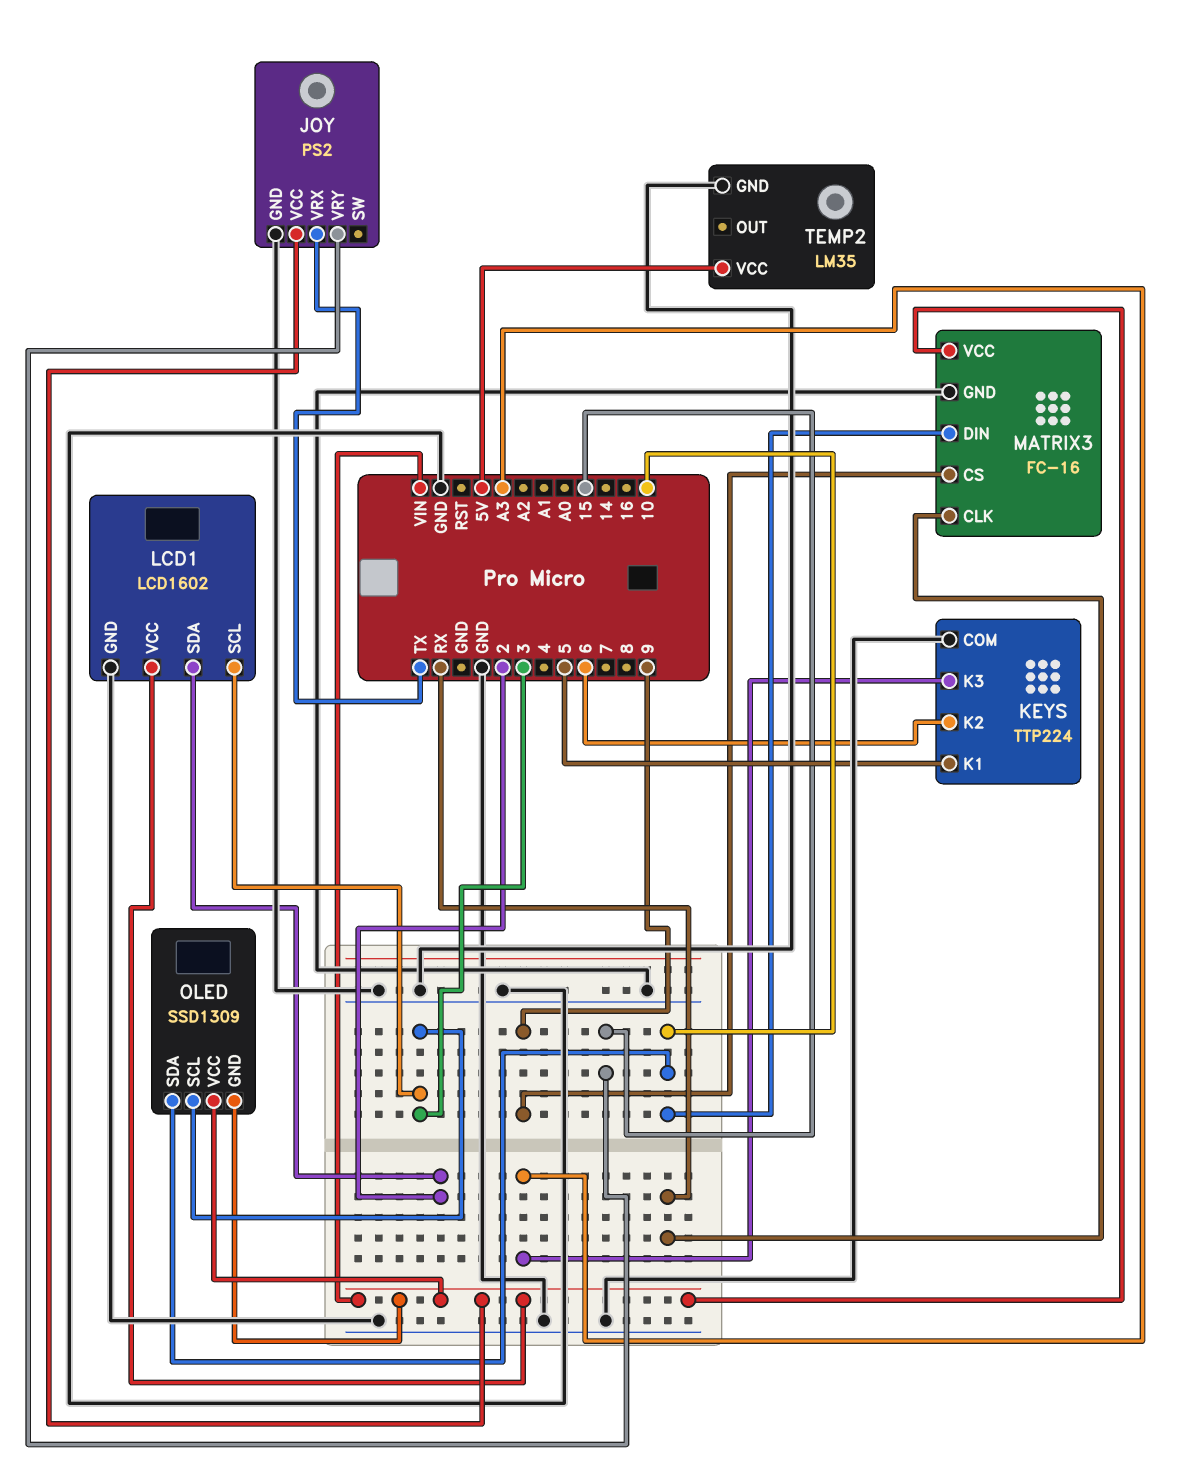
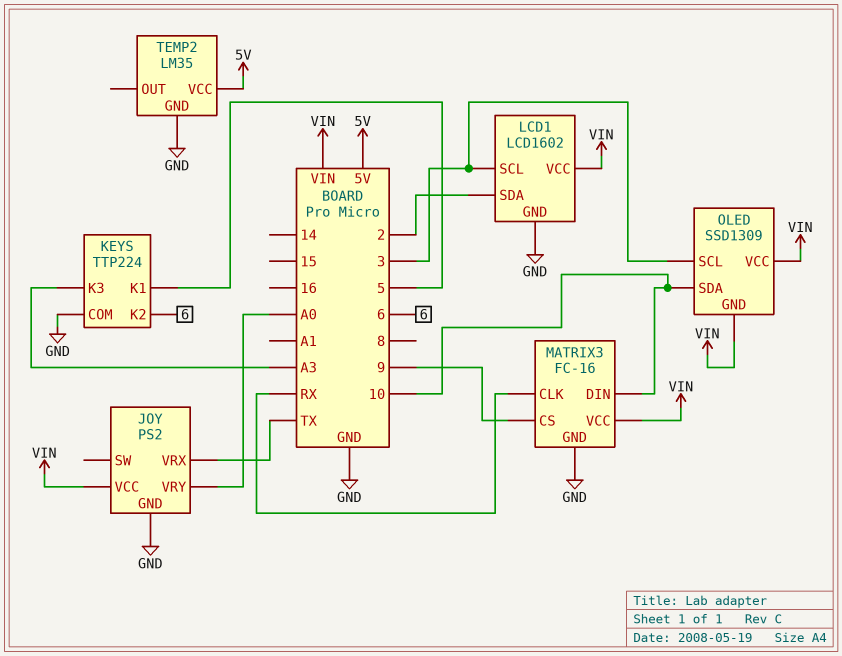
JOY pin VRY: 15 -> A0

